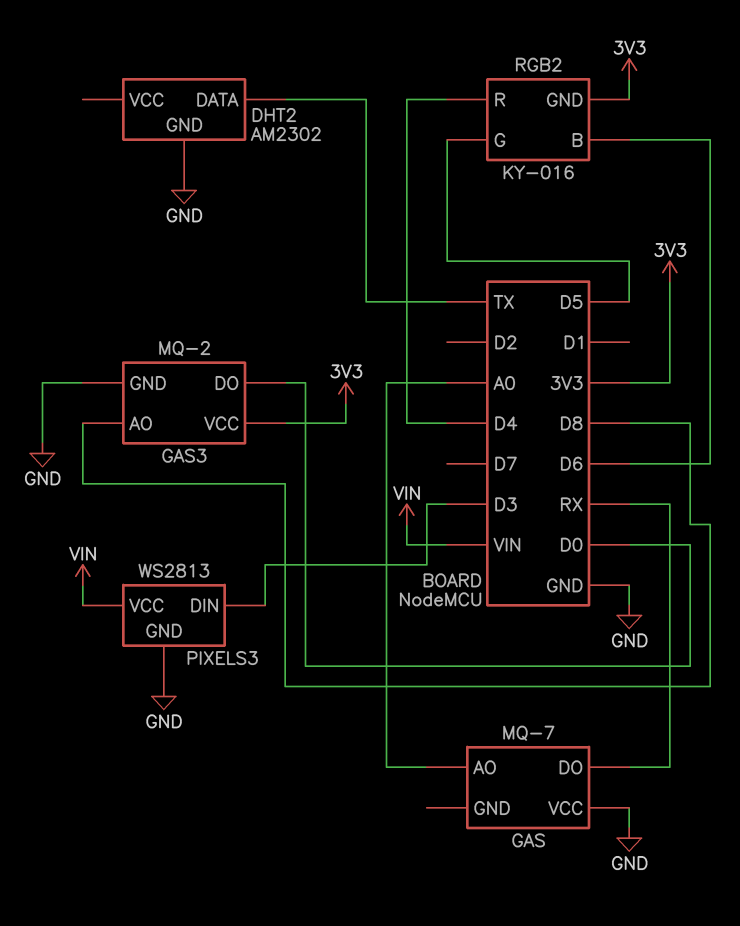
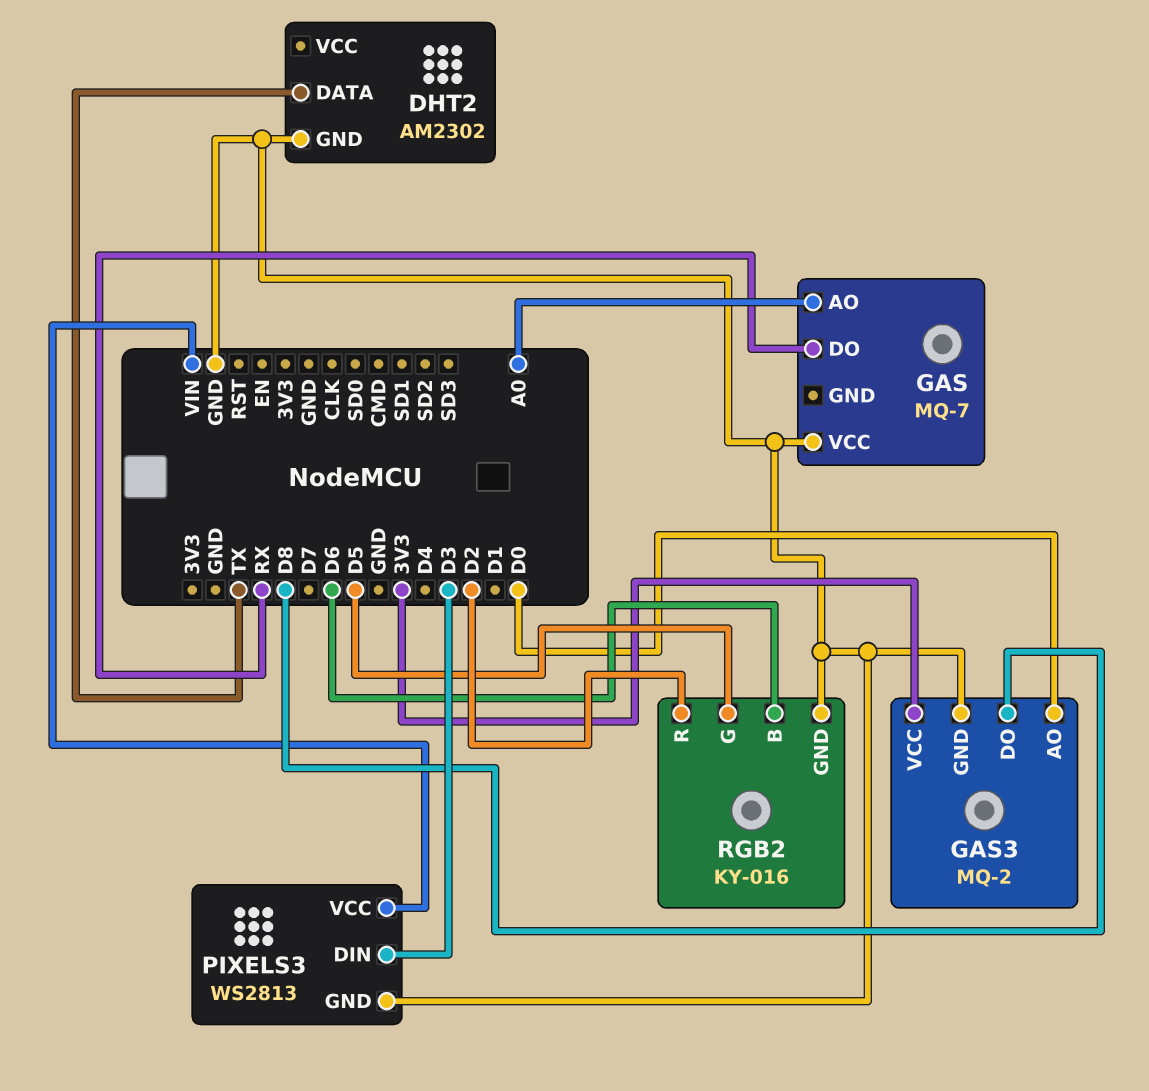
GAS3 pin AO: D8 -> D0
GAS3 pin DO: D0 -> D8
RGB2 pin GND: 3V3 -> GND
RGB2 pin R: D4 -> D2

